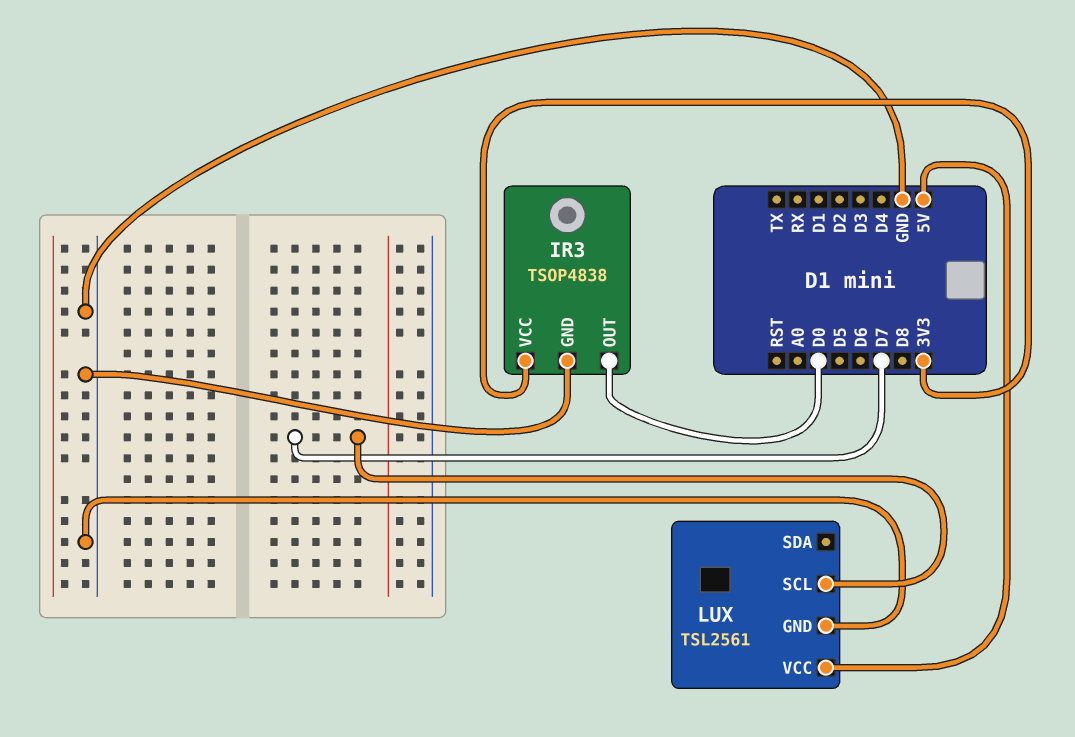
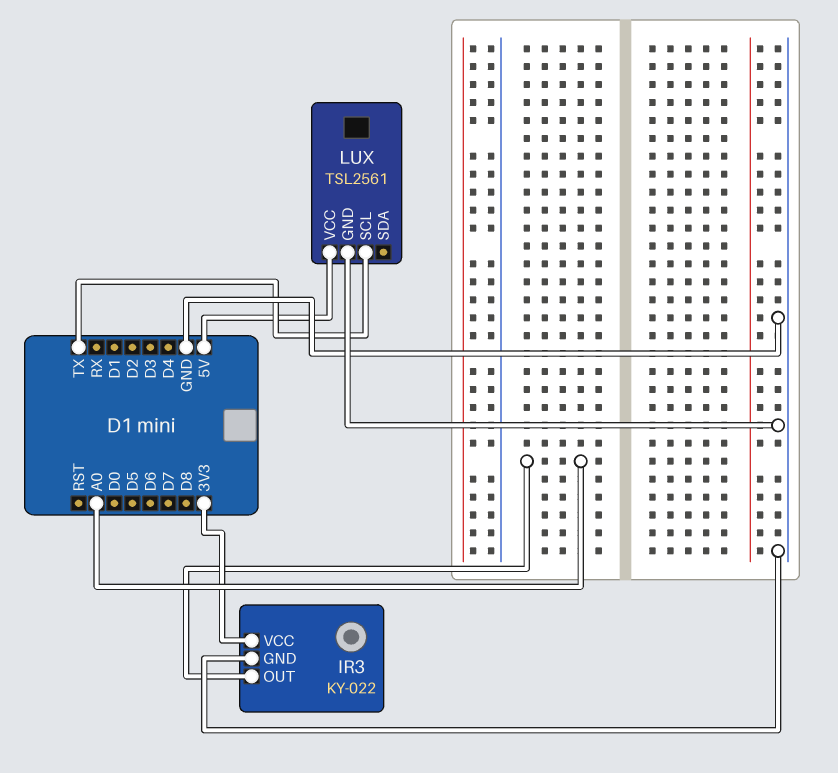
IR3: TSOP4838 -> KY-022
IR3 pin OUT: D0 -> A0
LUX pin SCL: D7 -> TX

